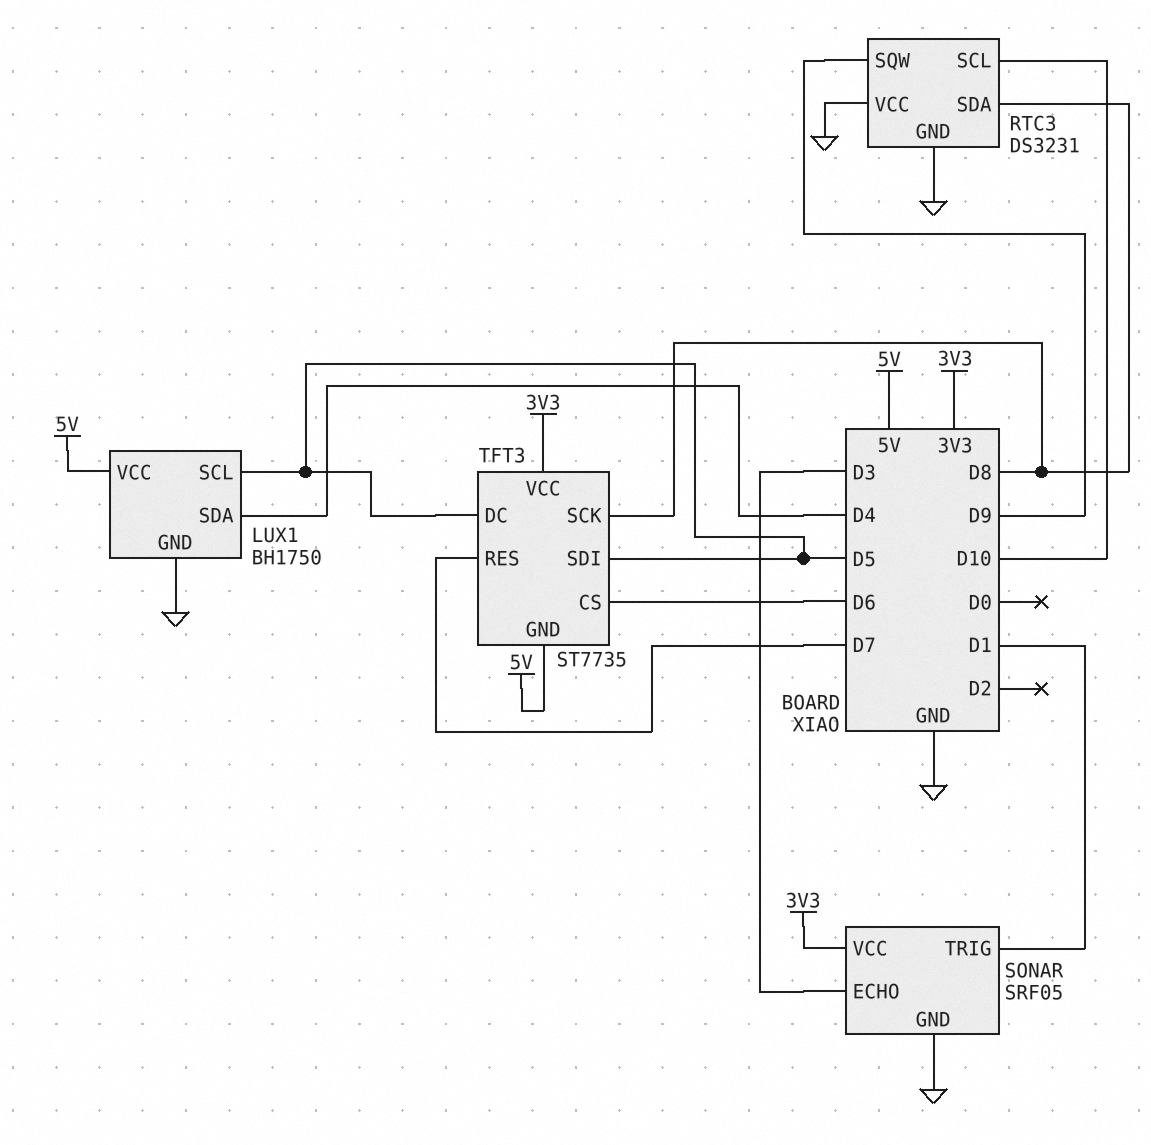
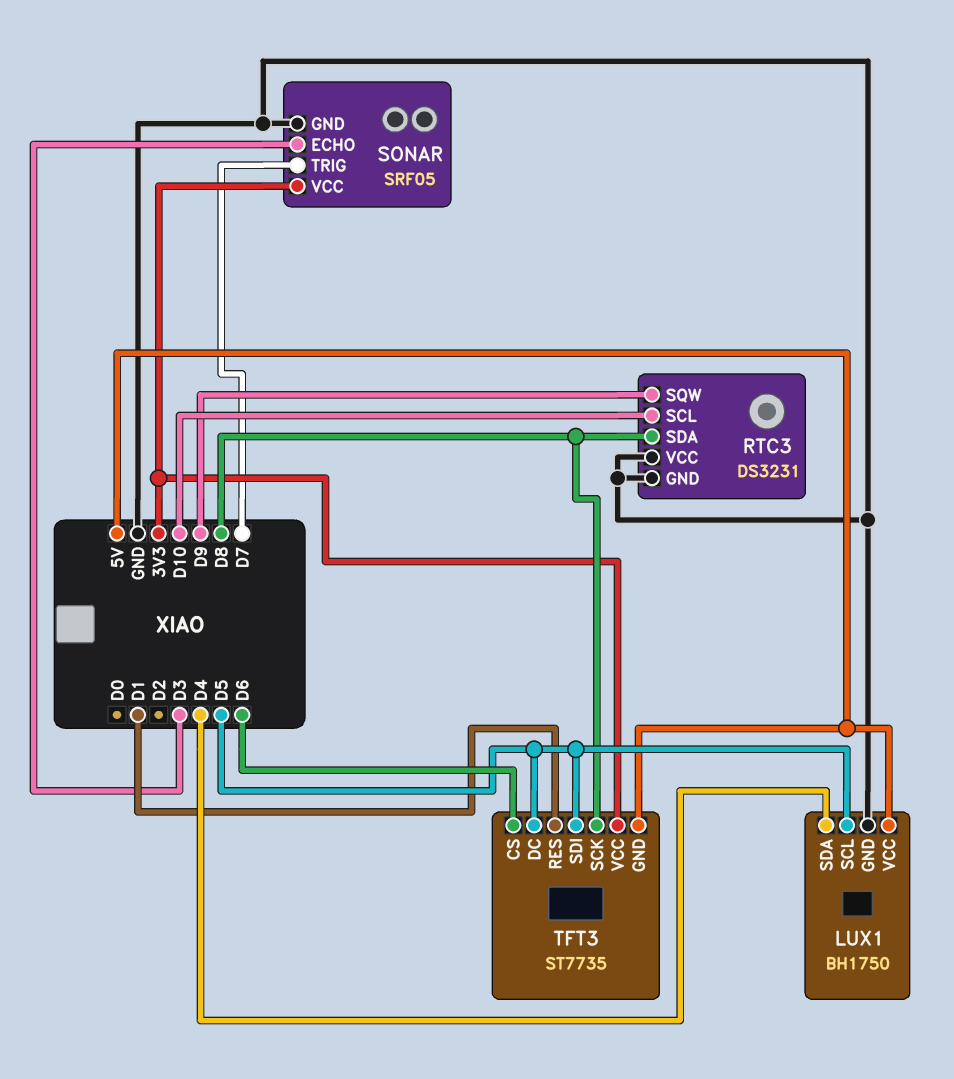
SONAR pin TRIG: D1 -> D7
TFT3 pin RES: D7 -> D1

